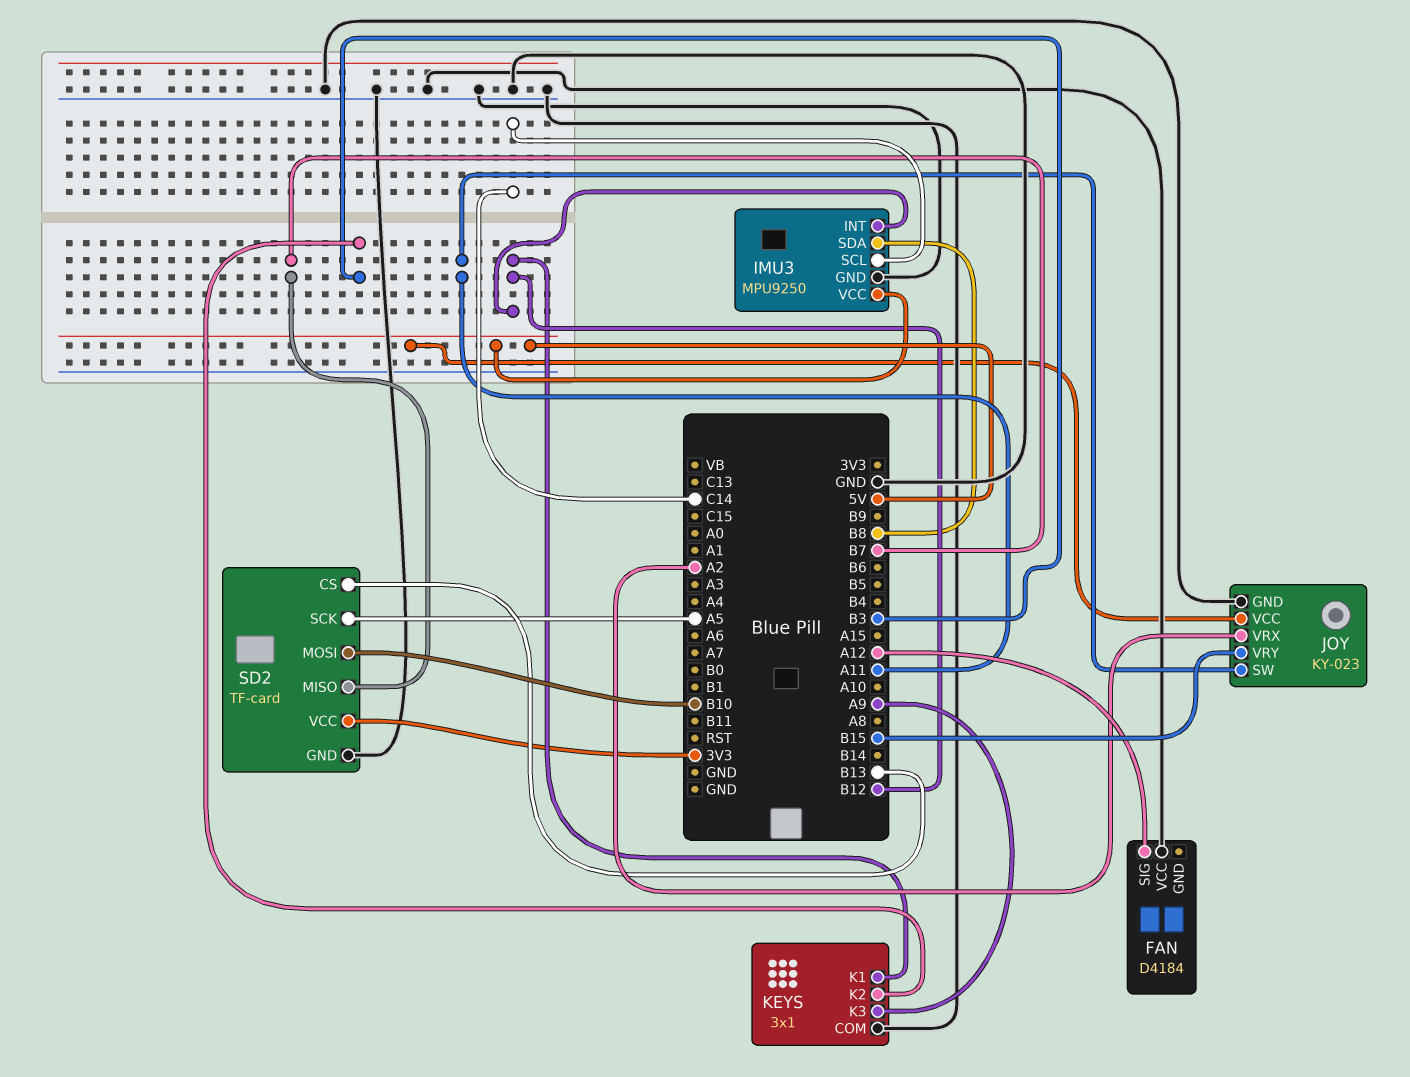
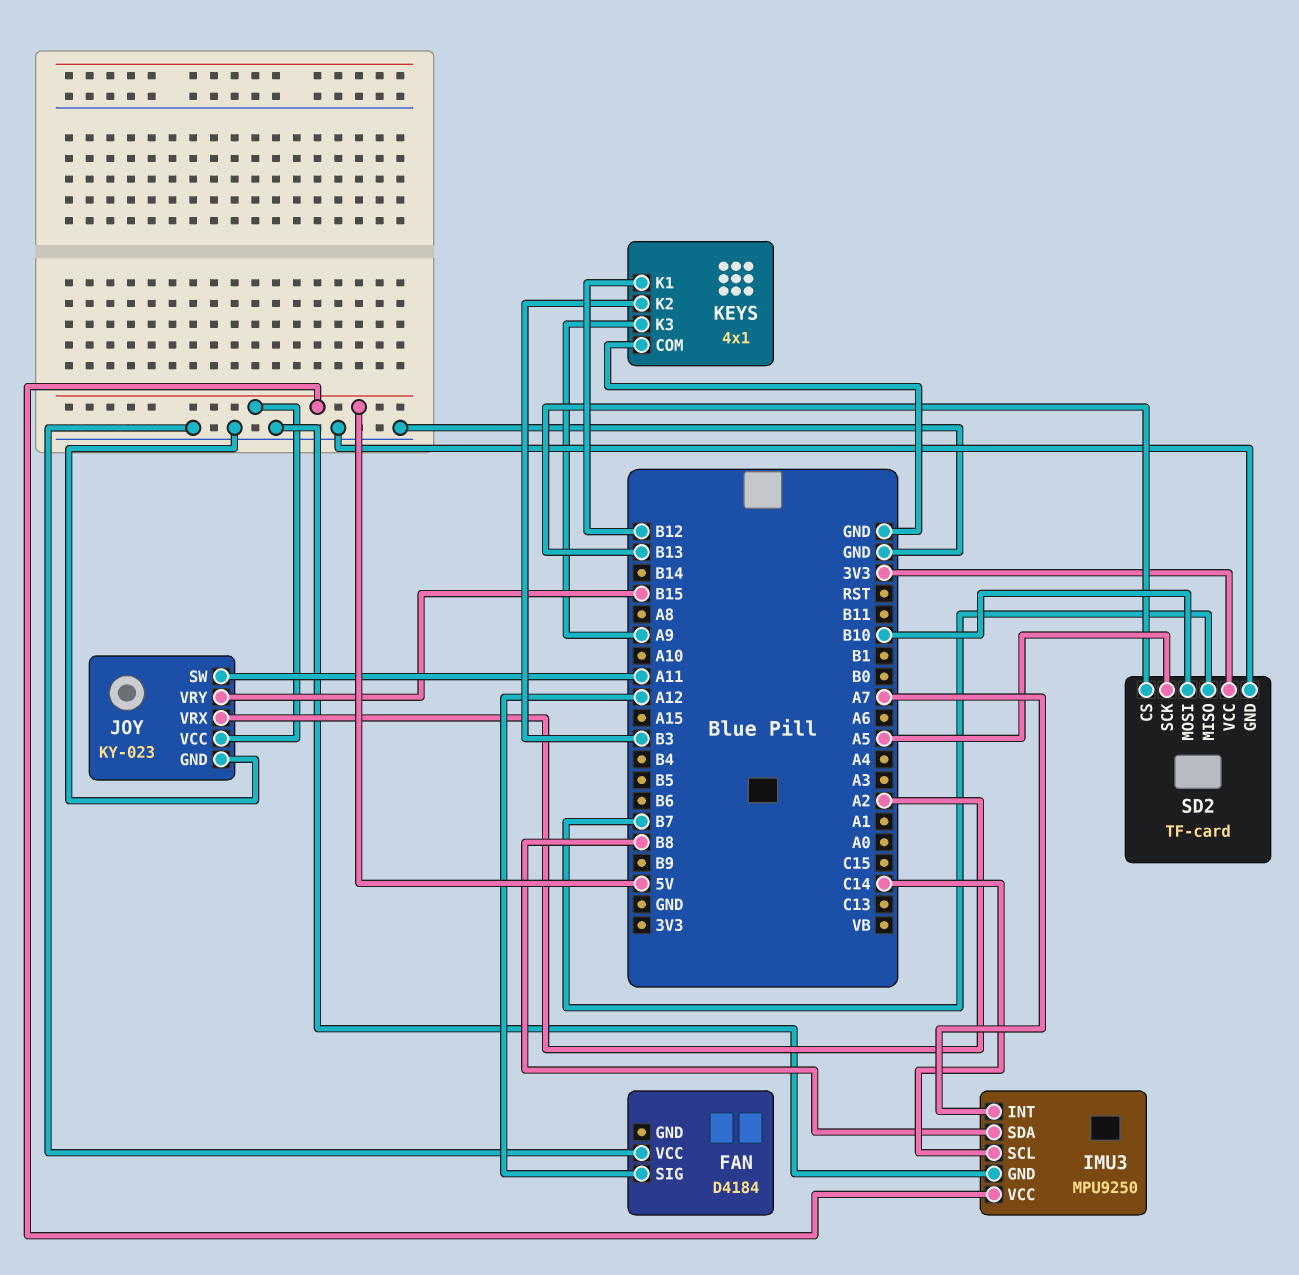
IMU3 pin INT: B12 -> A7
KEYS: 3x1 -> 4x1

